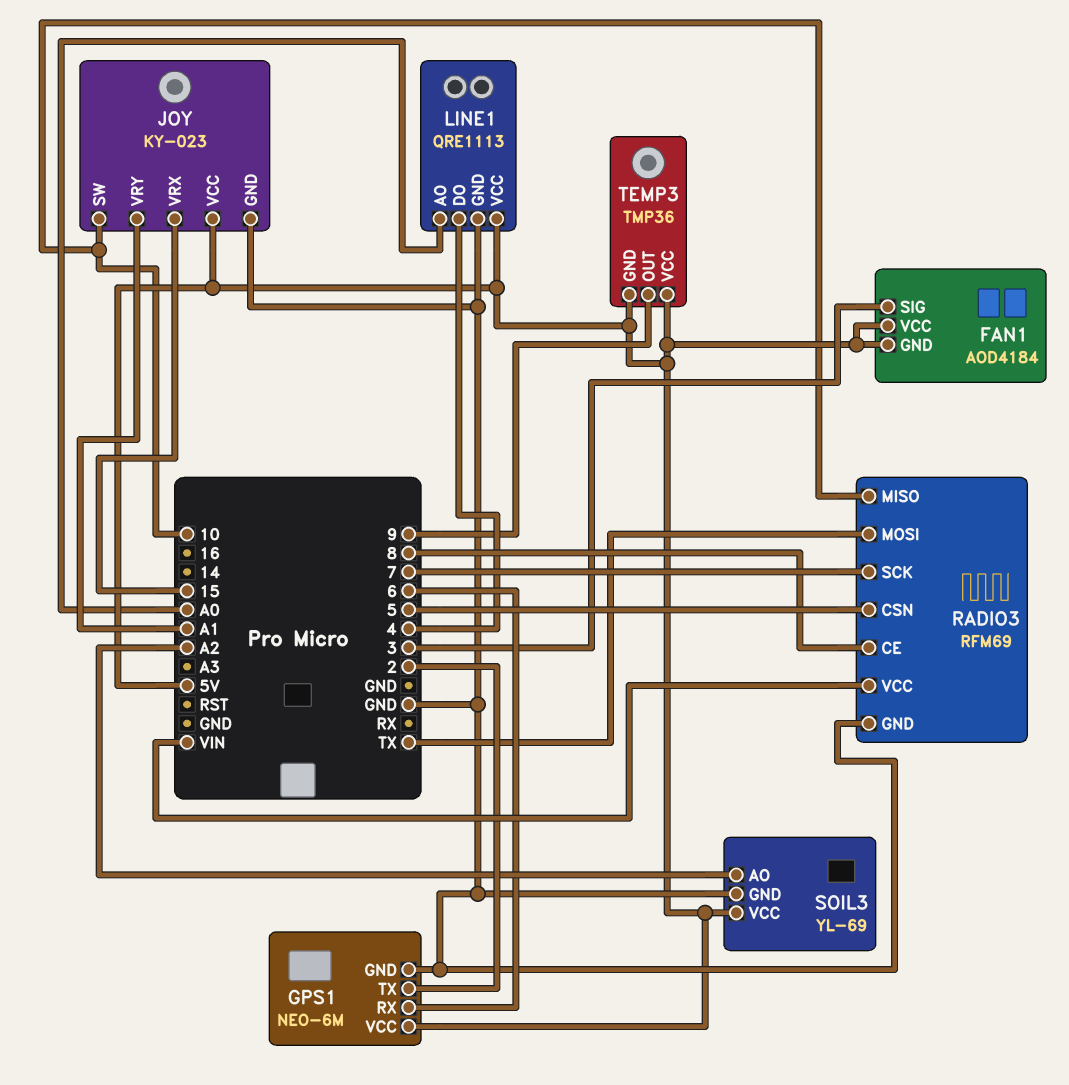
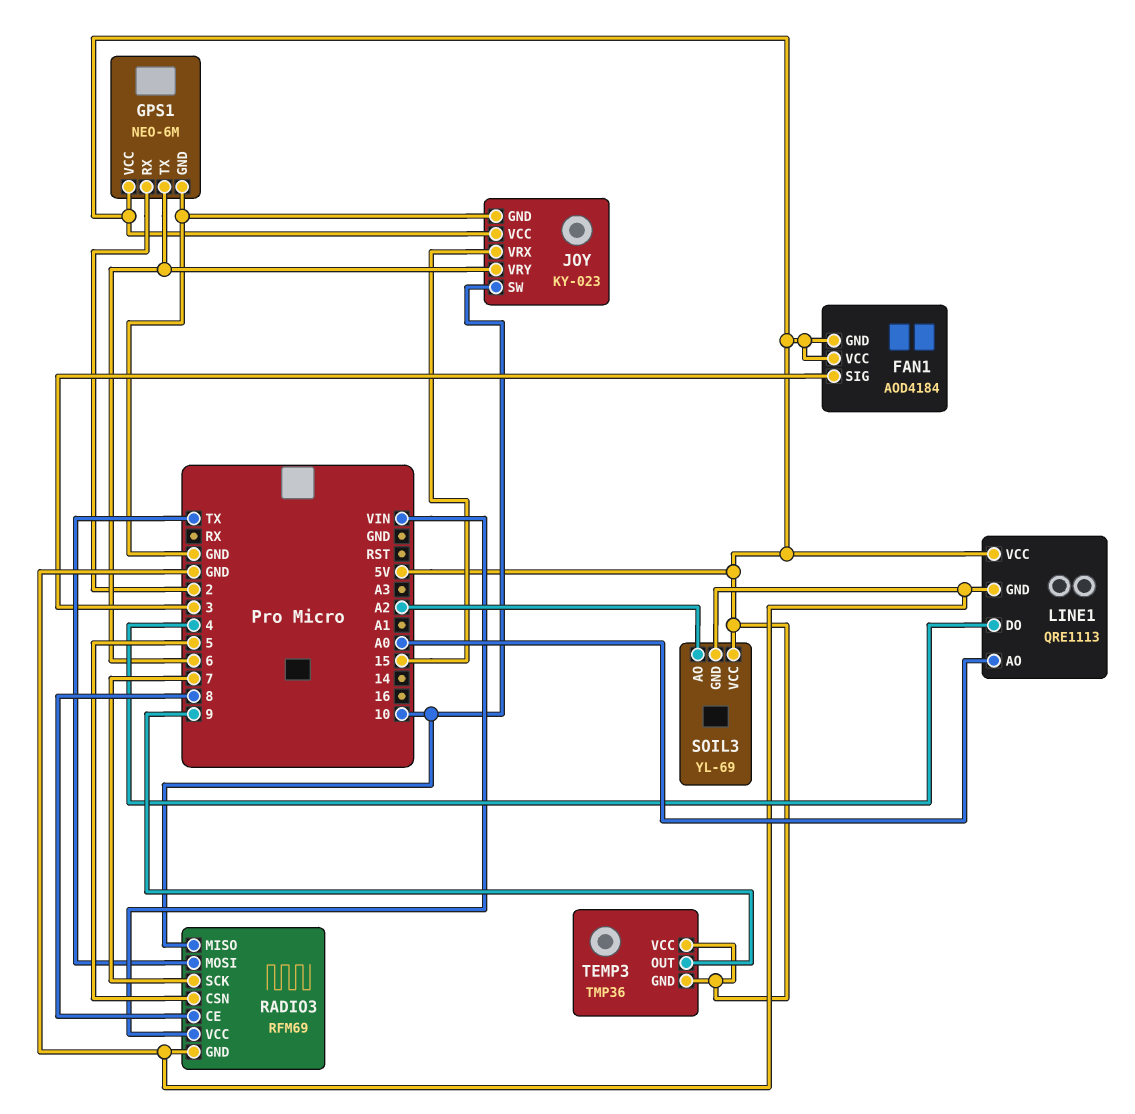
GPS1 pin RX: 6 -> 2
GPS1 pin TX: 2 -> 6
JOY pin VRY: A1 -> 6

